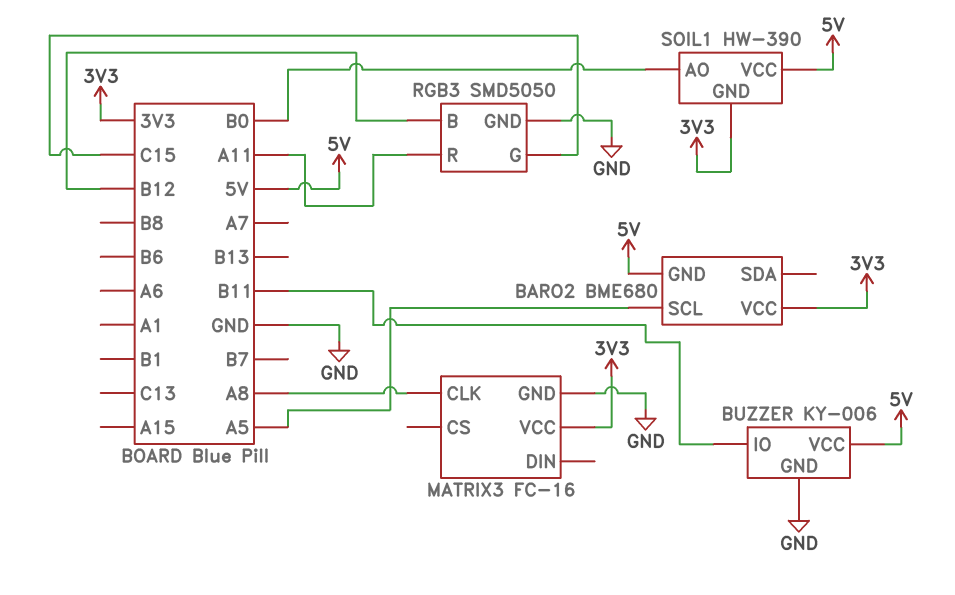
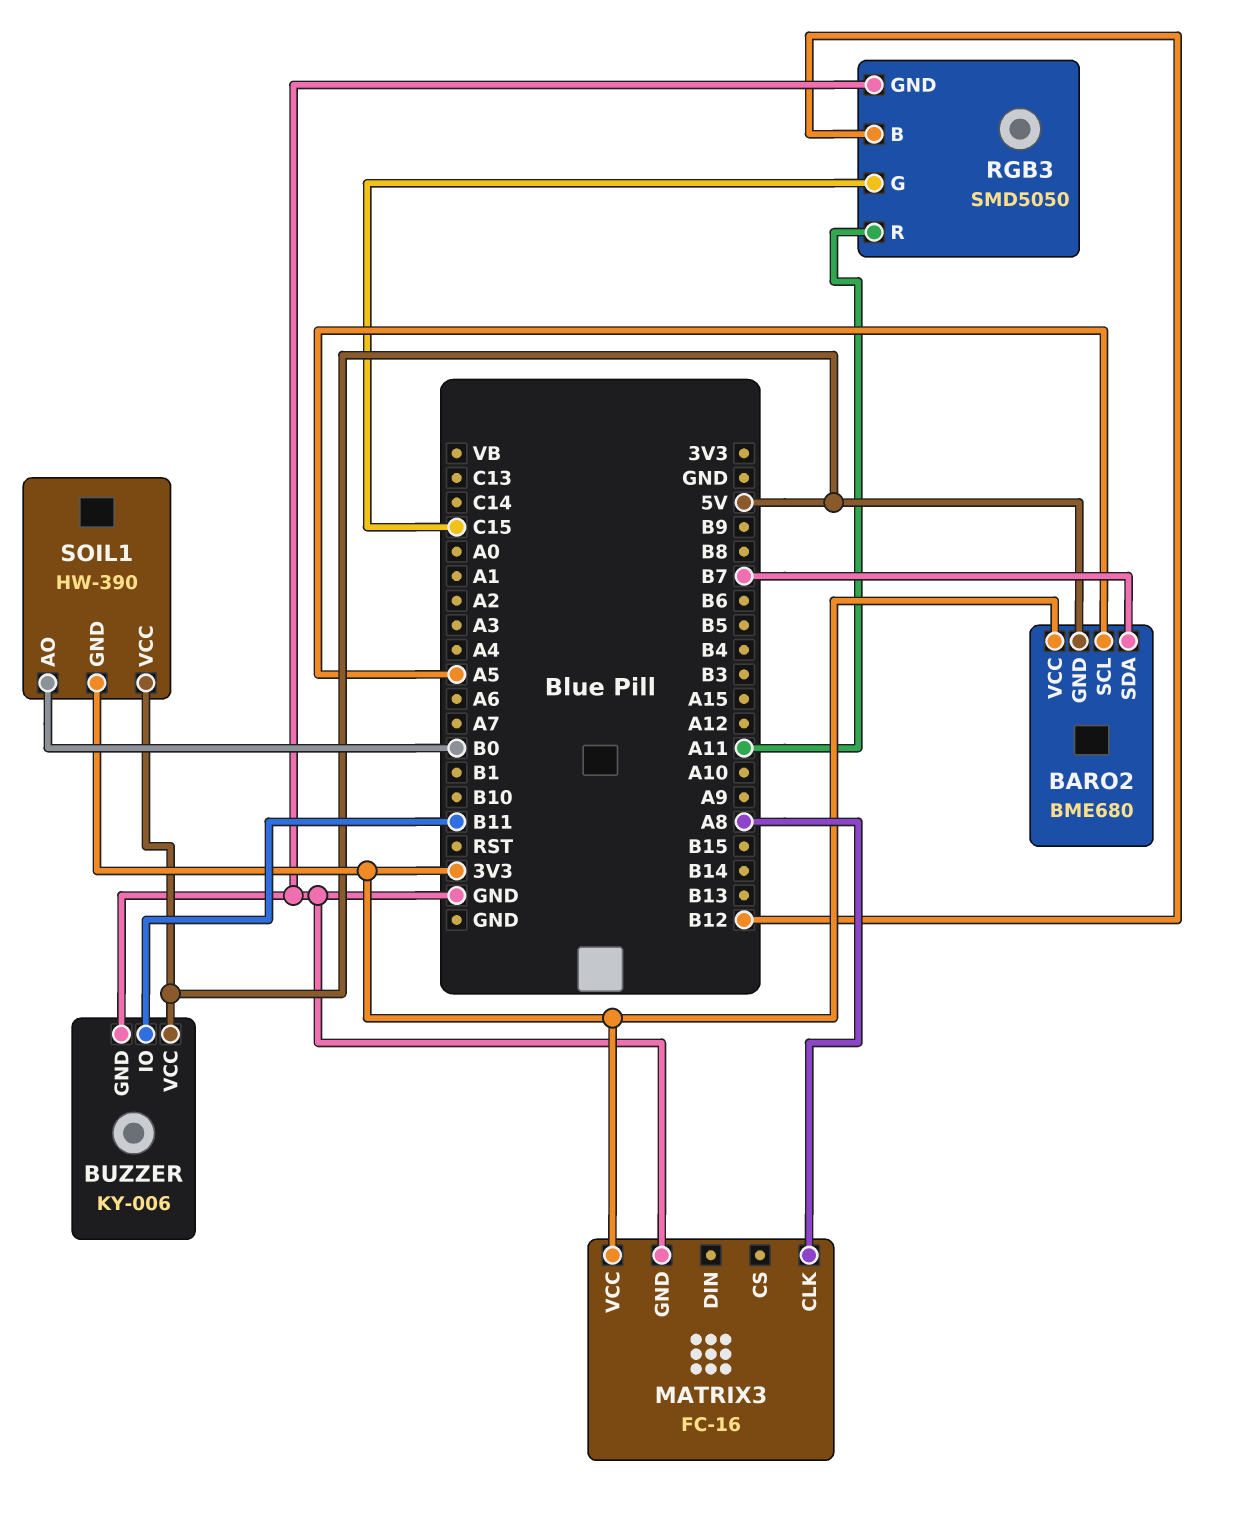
BARO2 pin SDA: none -> B7

